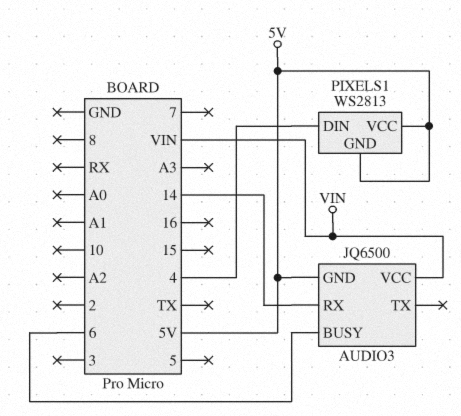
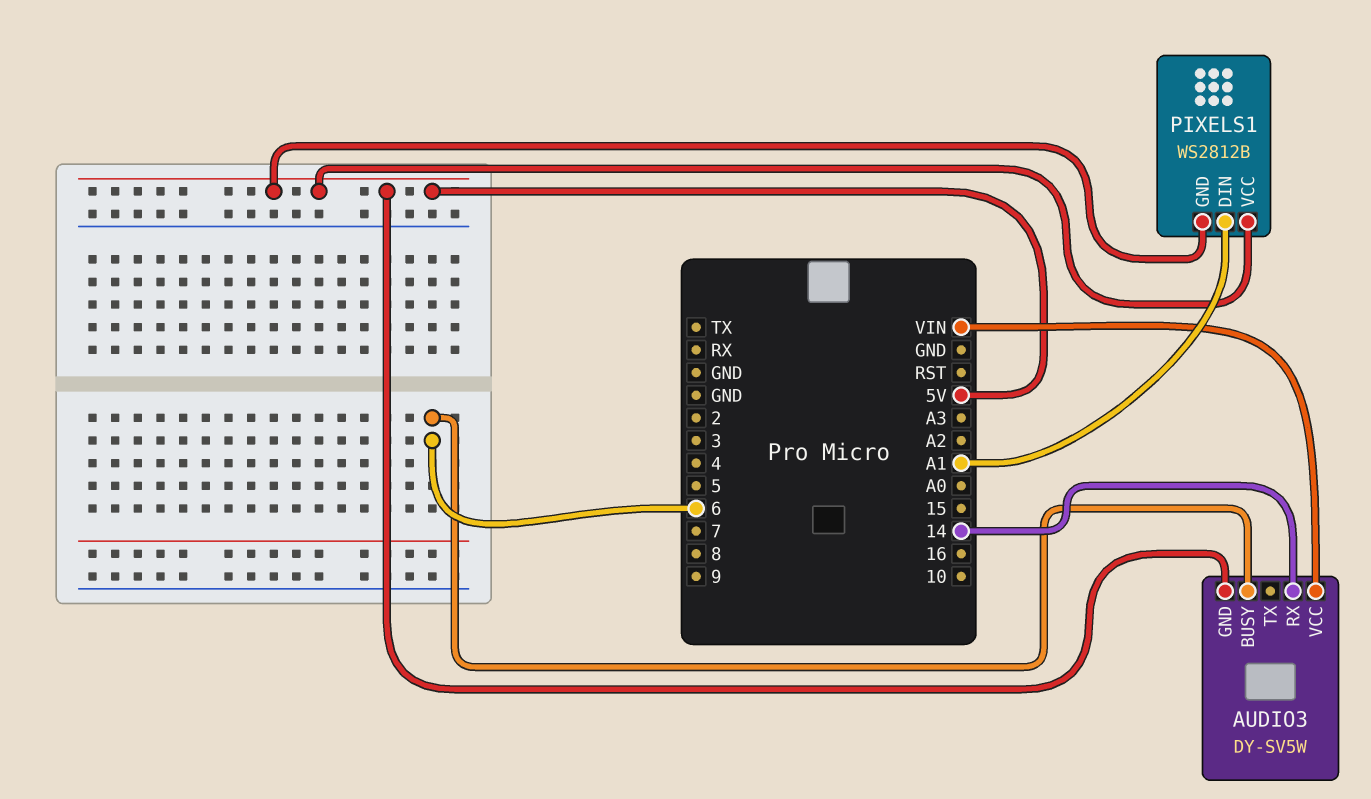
AUDIO3: JQ6500 -> DY-SV5W
PIXELS1: WS2813 -> WS2812B
PIXELS1 pin DIN: 4 -> A1

